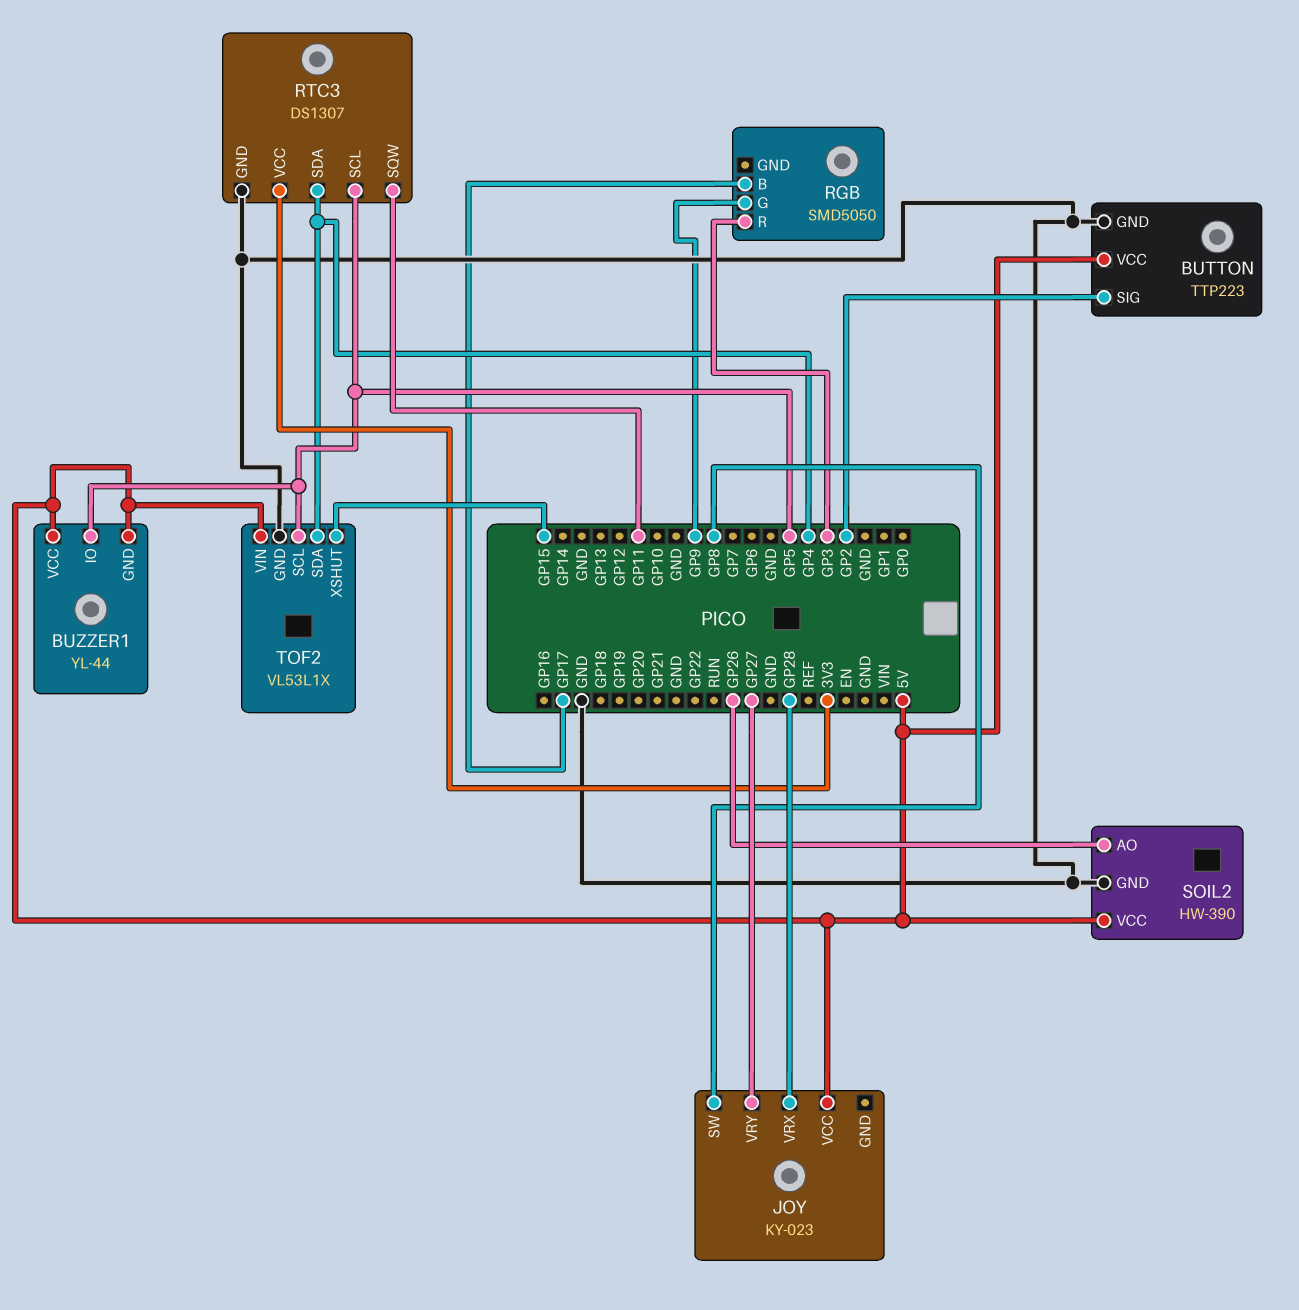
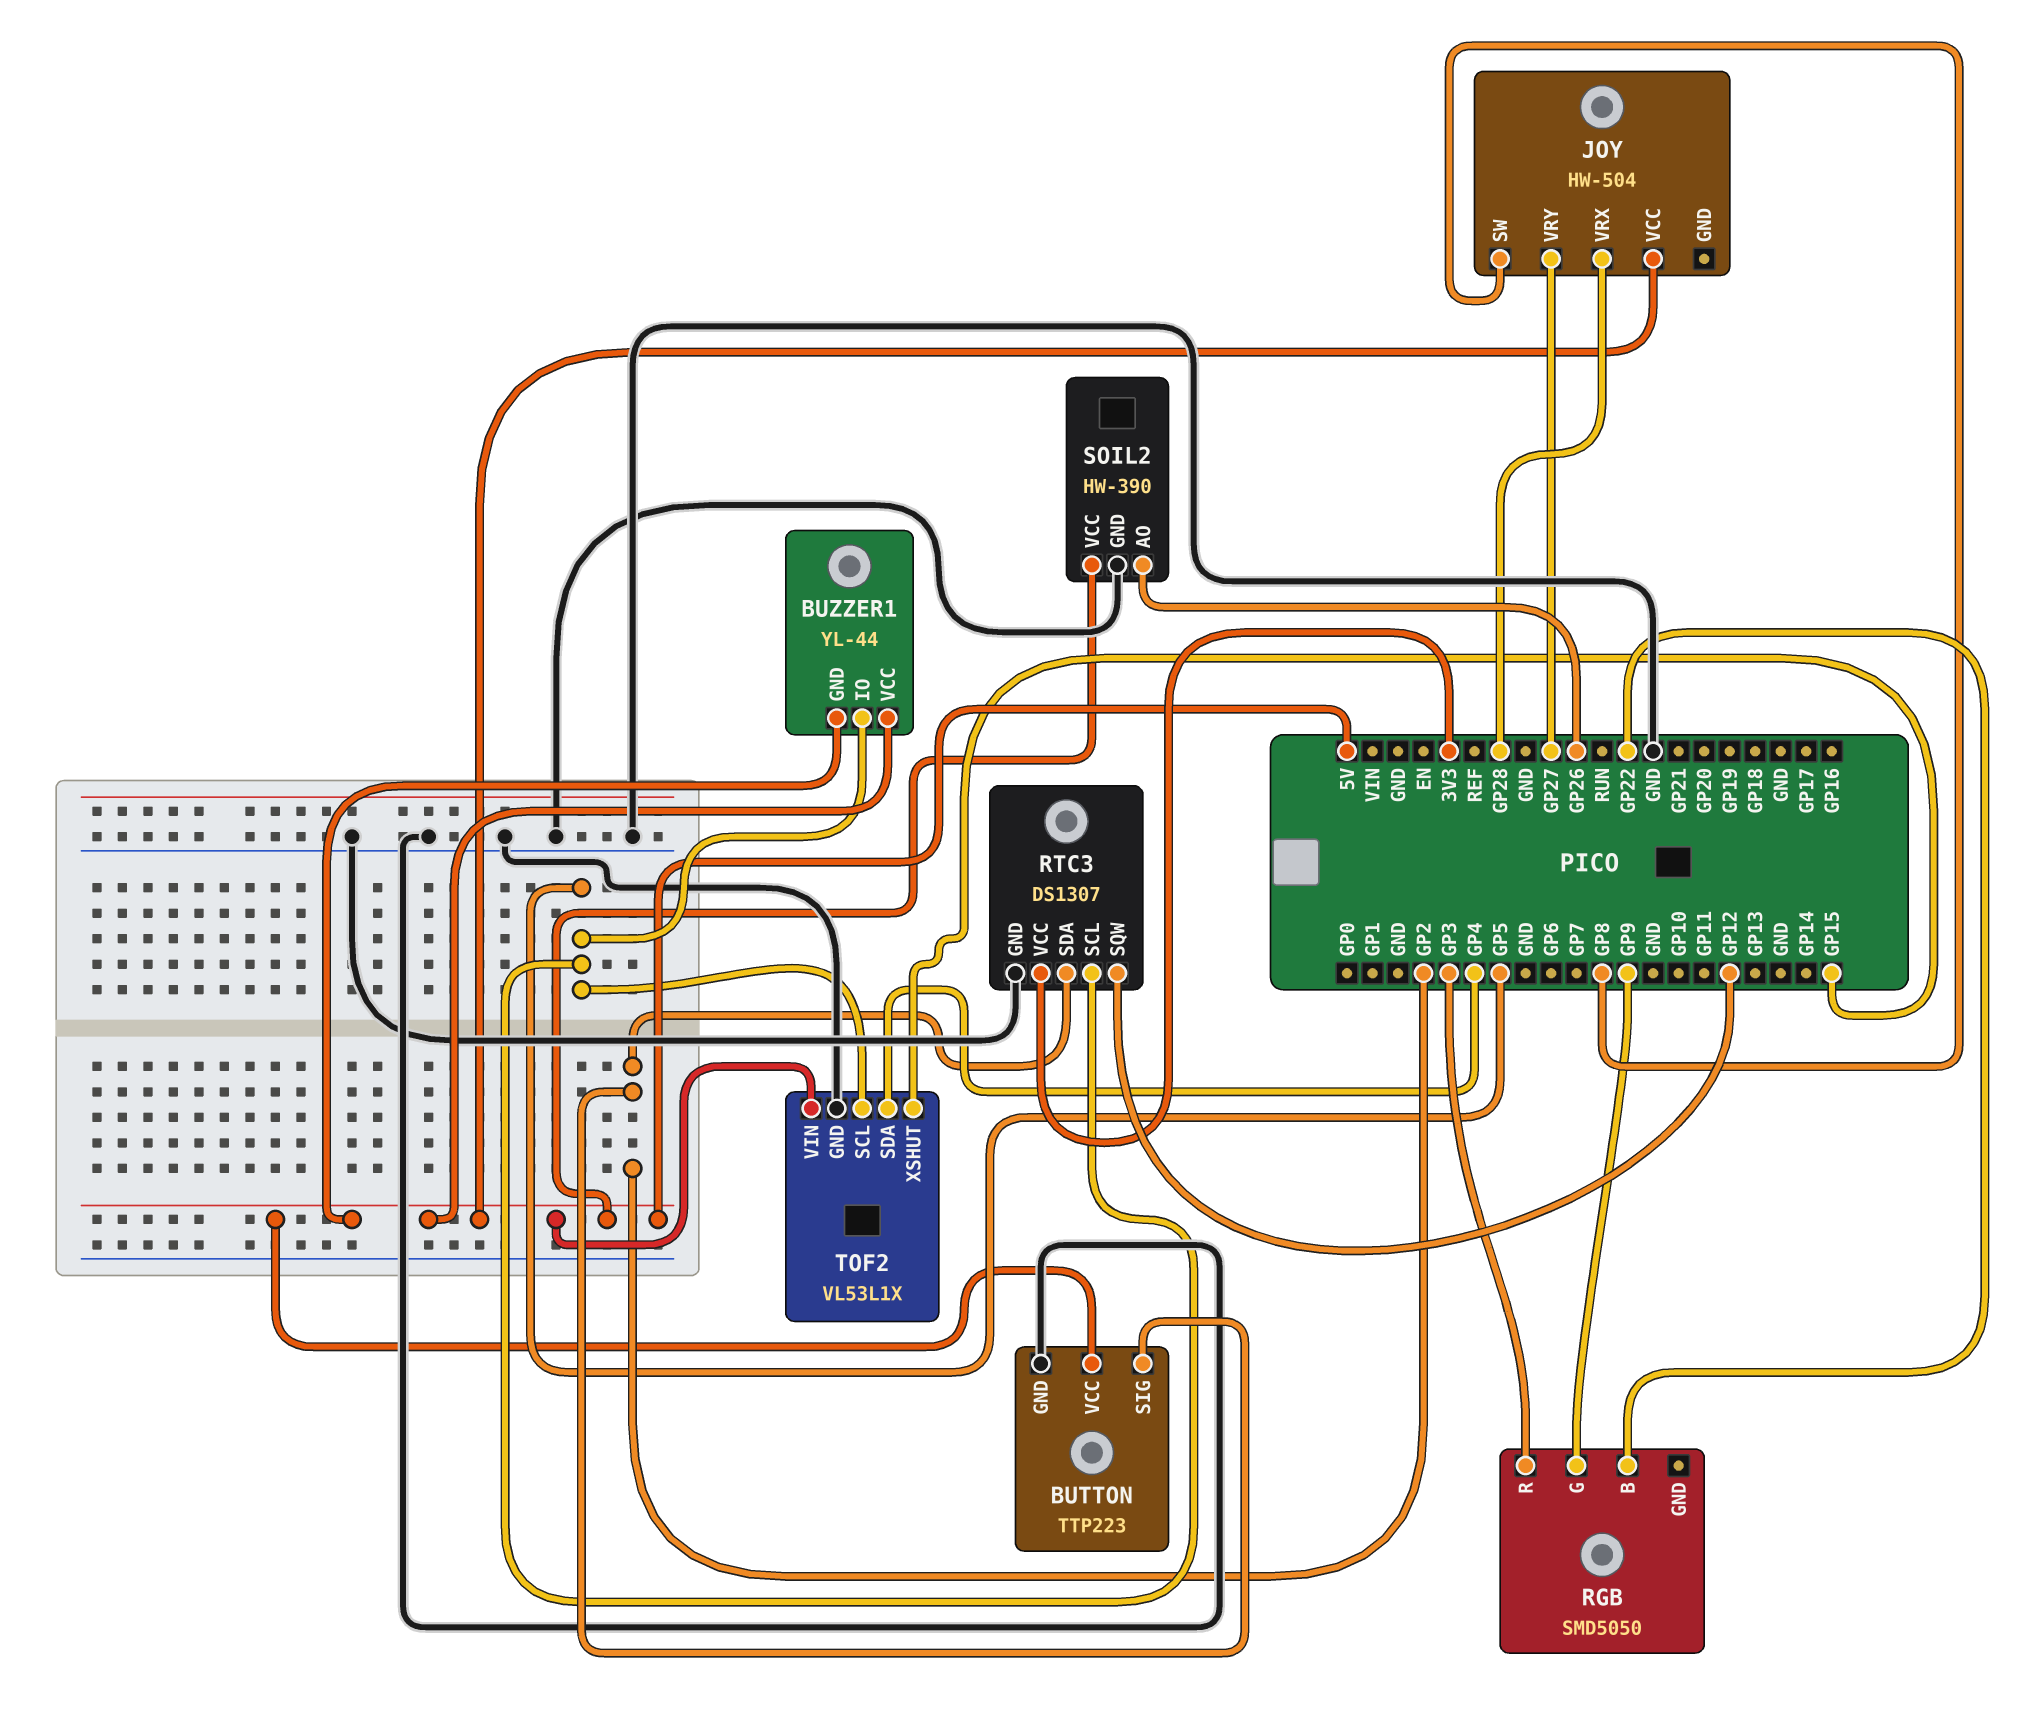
JOY: KY-023 -> HW-504
RGB pin B: GP17 -> GP22
RTC3 pin SDA: GP4 -> GP2
RTC3 pin SQW: GP11 -> GP12

